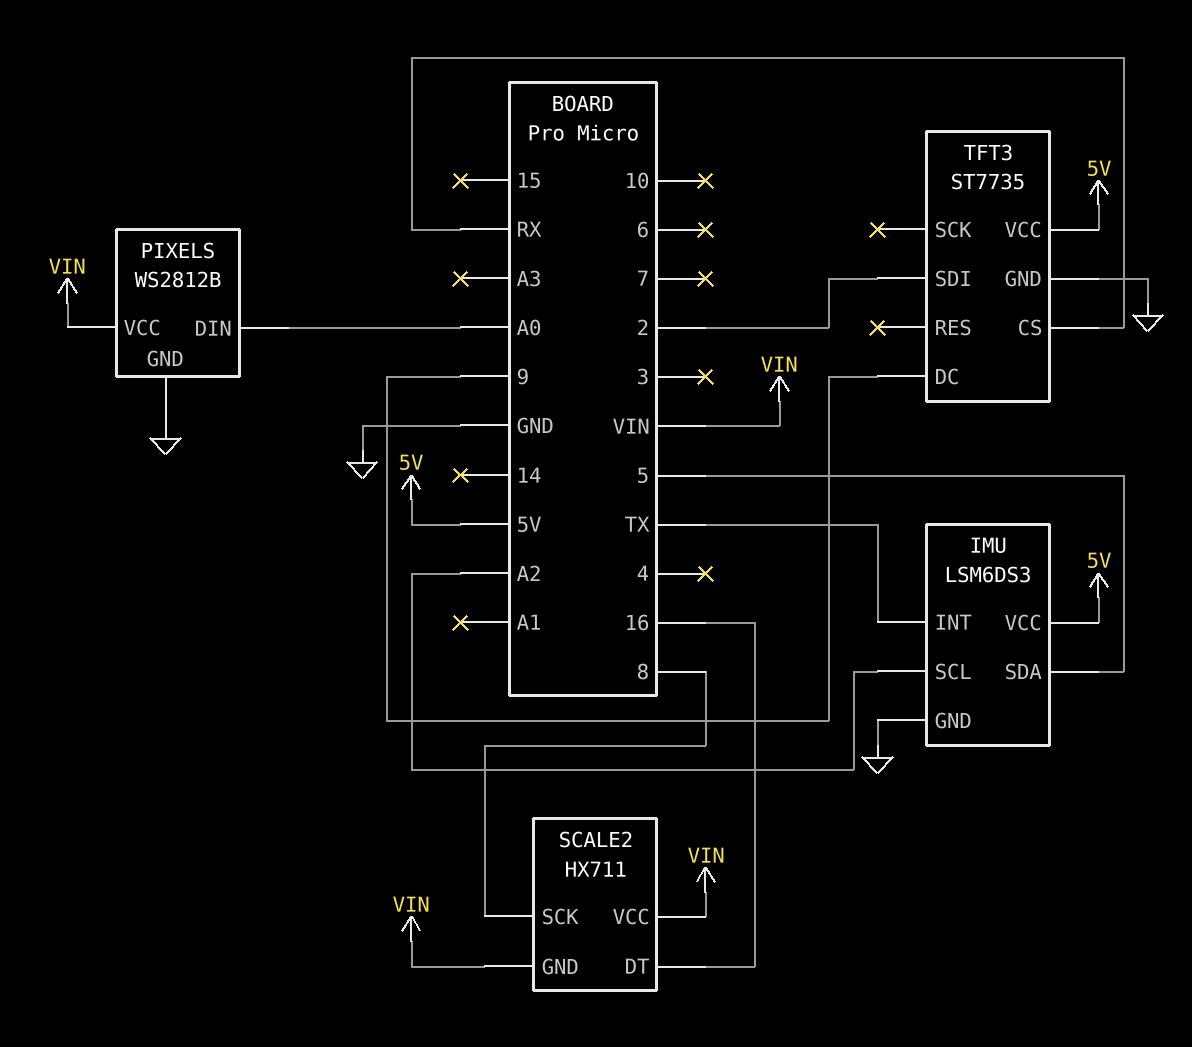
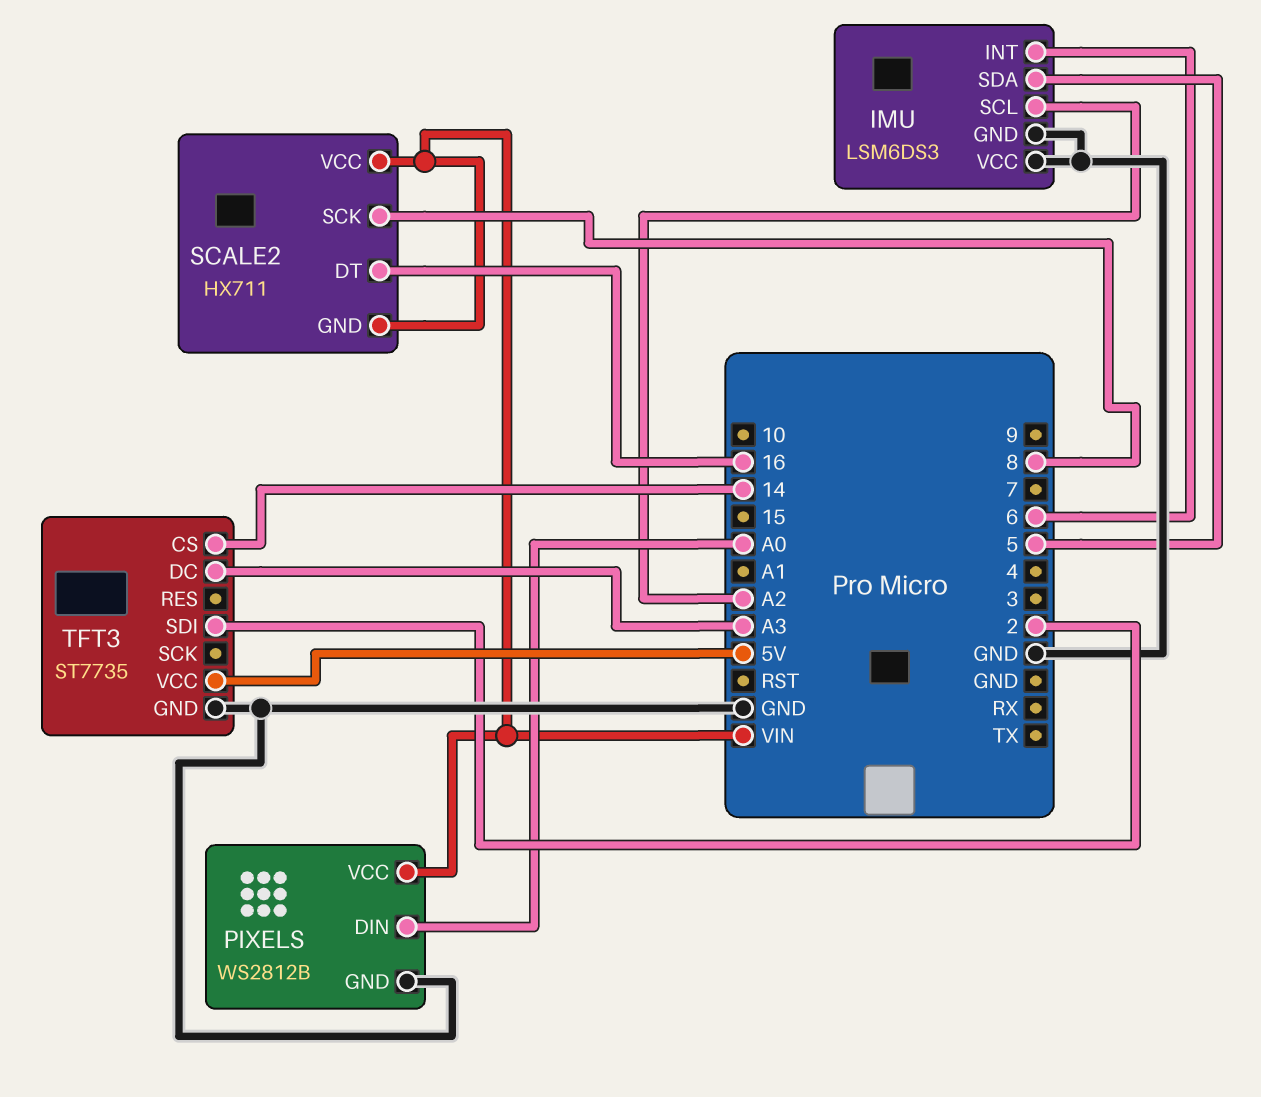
IMU pin INT: TX -> 6
IMU pin VCC: 5V -> GND
TFT3 pin CS: RX -> 14
TFT3 pin DC: 9 -> A3

